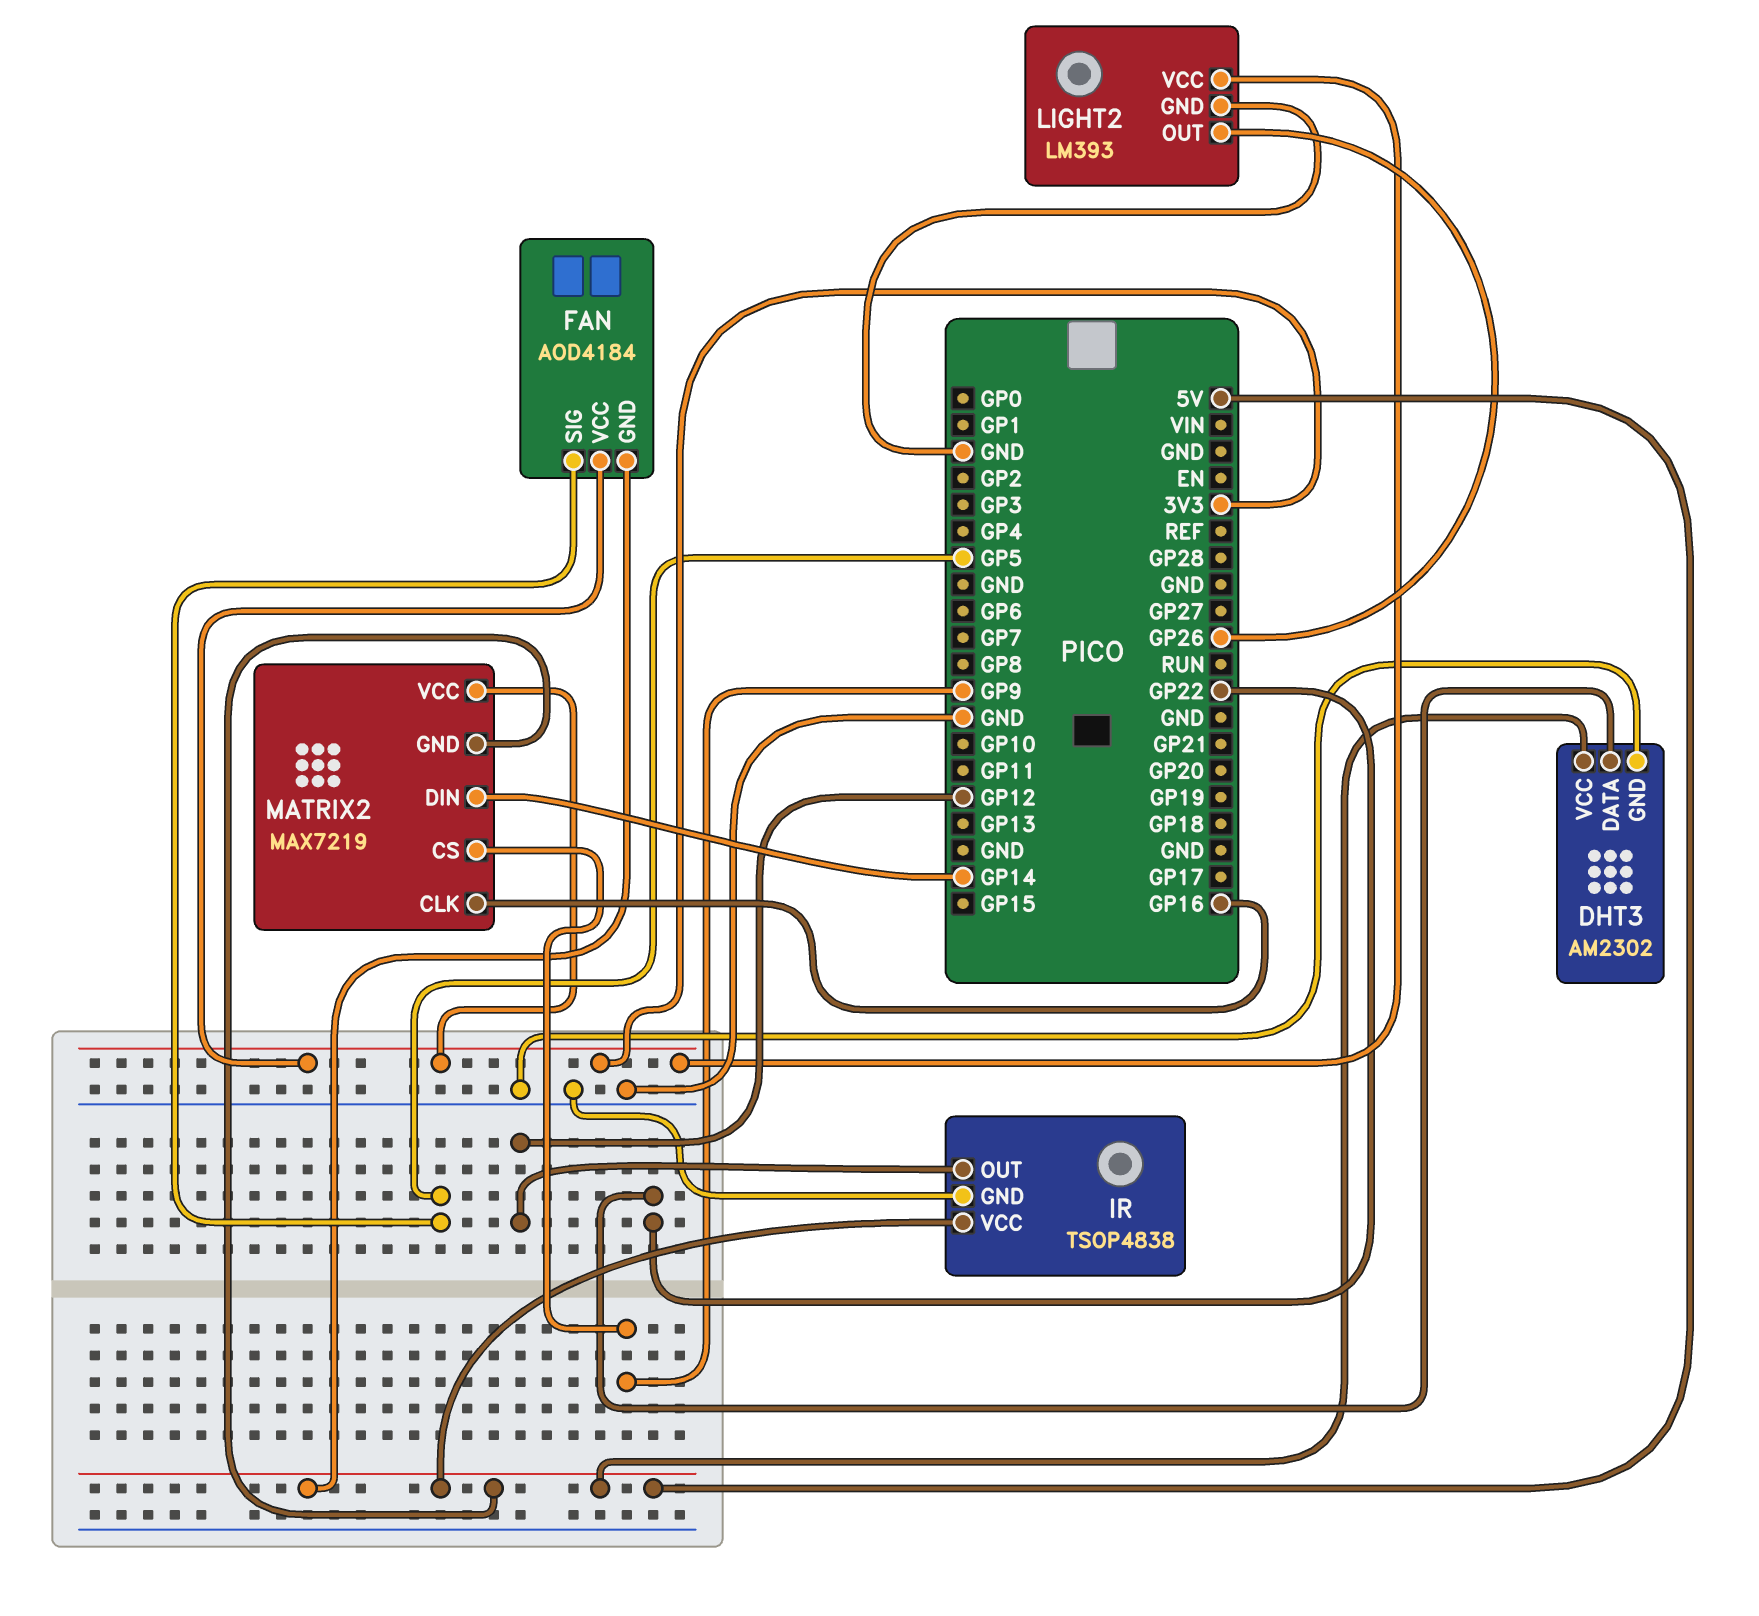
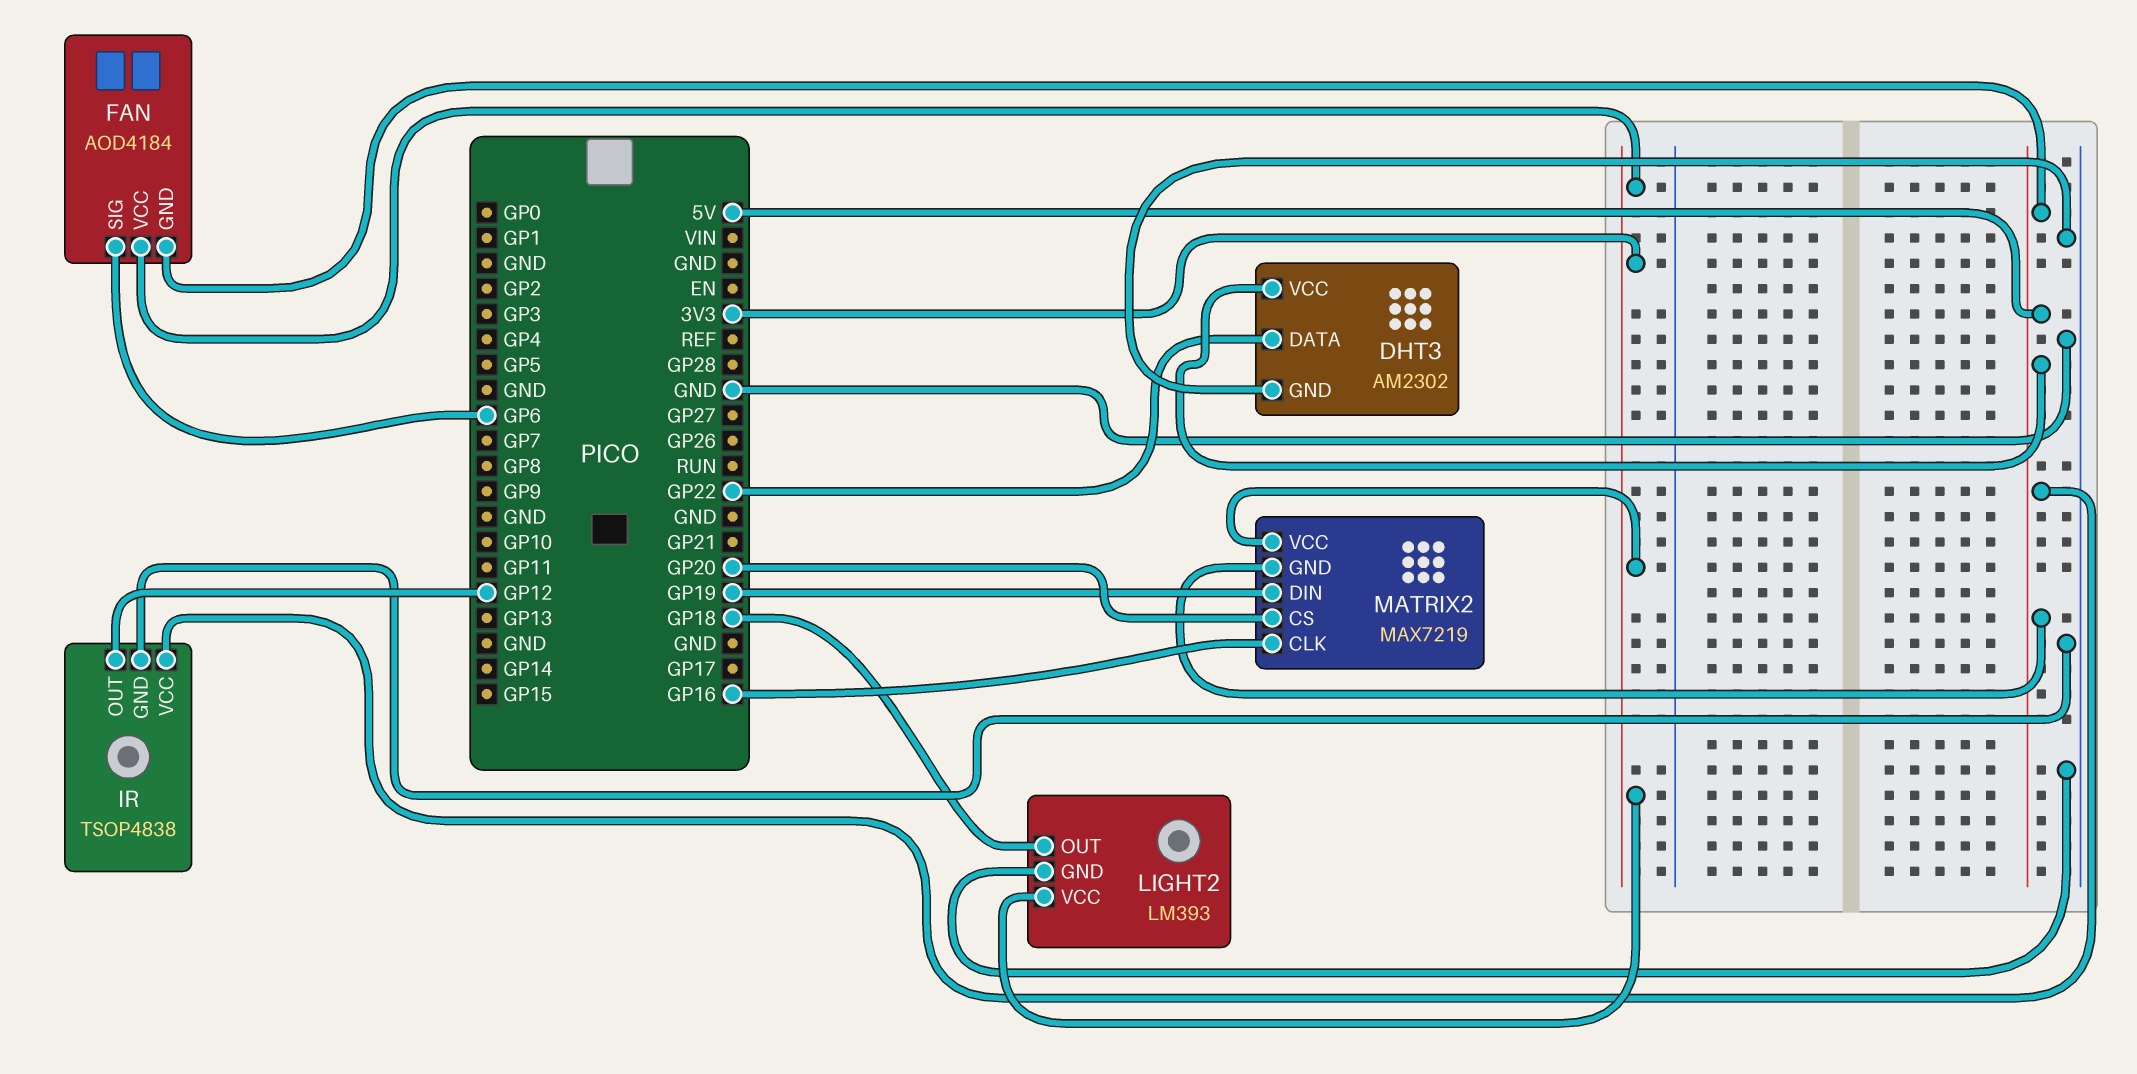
FAN pin SIG: GP5 -> GP6
LIGHT2 pin OUT: GP26 -> GP18
MATRIX2 pin CS: GP9 -> GP20
MATRIX2 pin DIN: GP14 -> GP19

